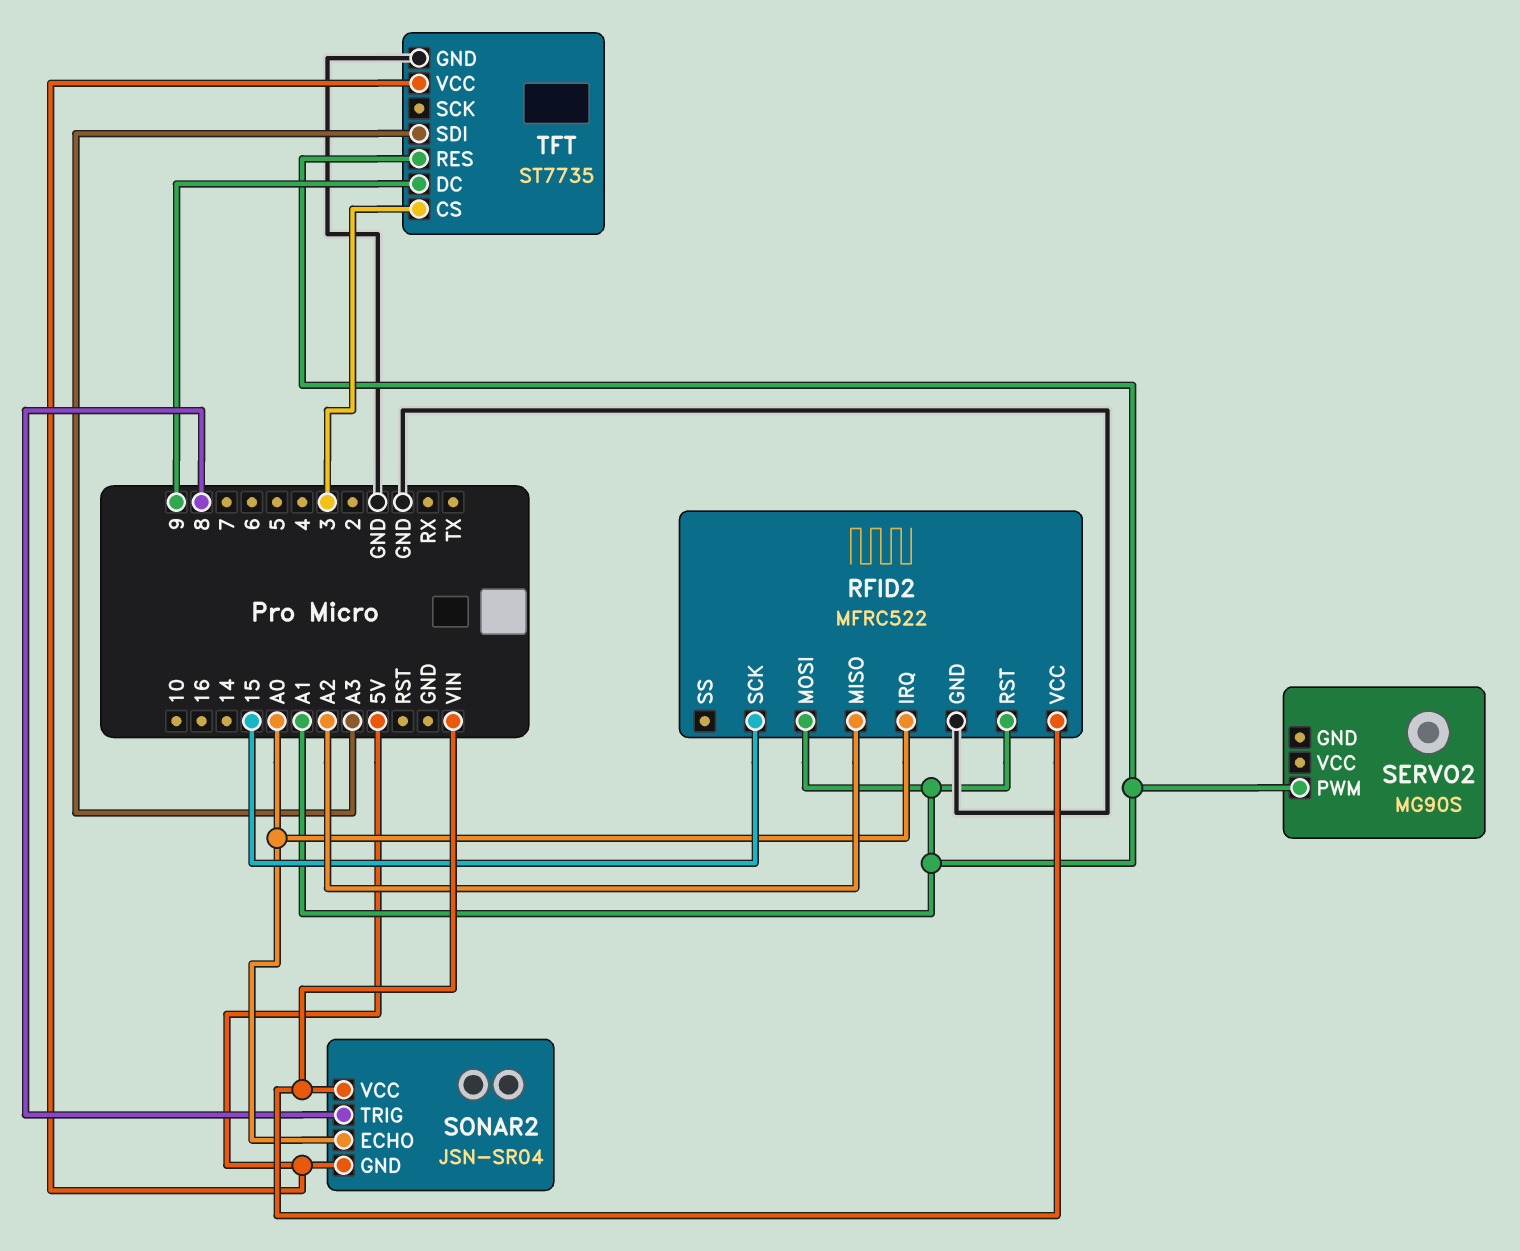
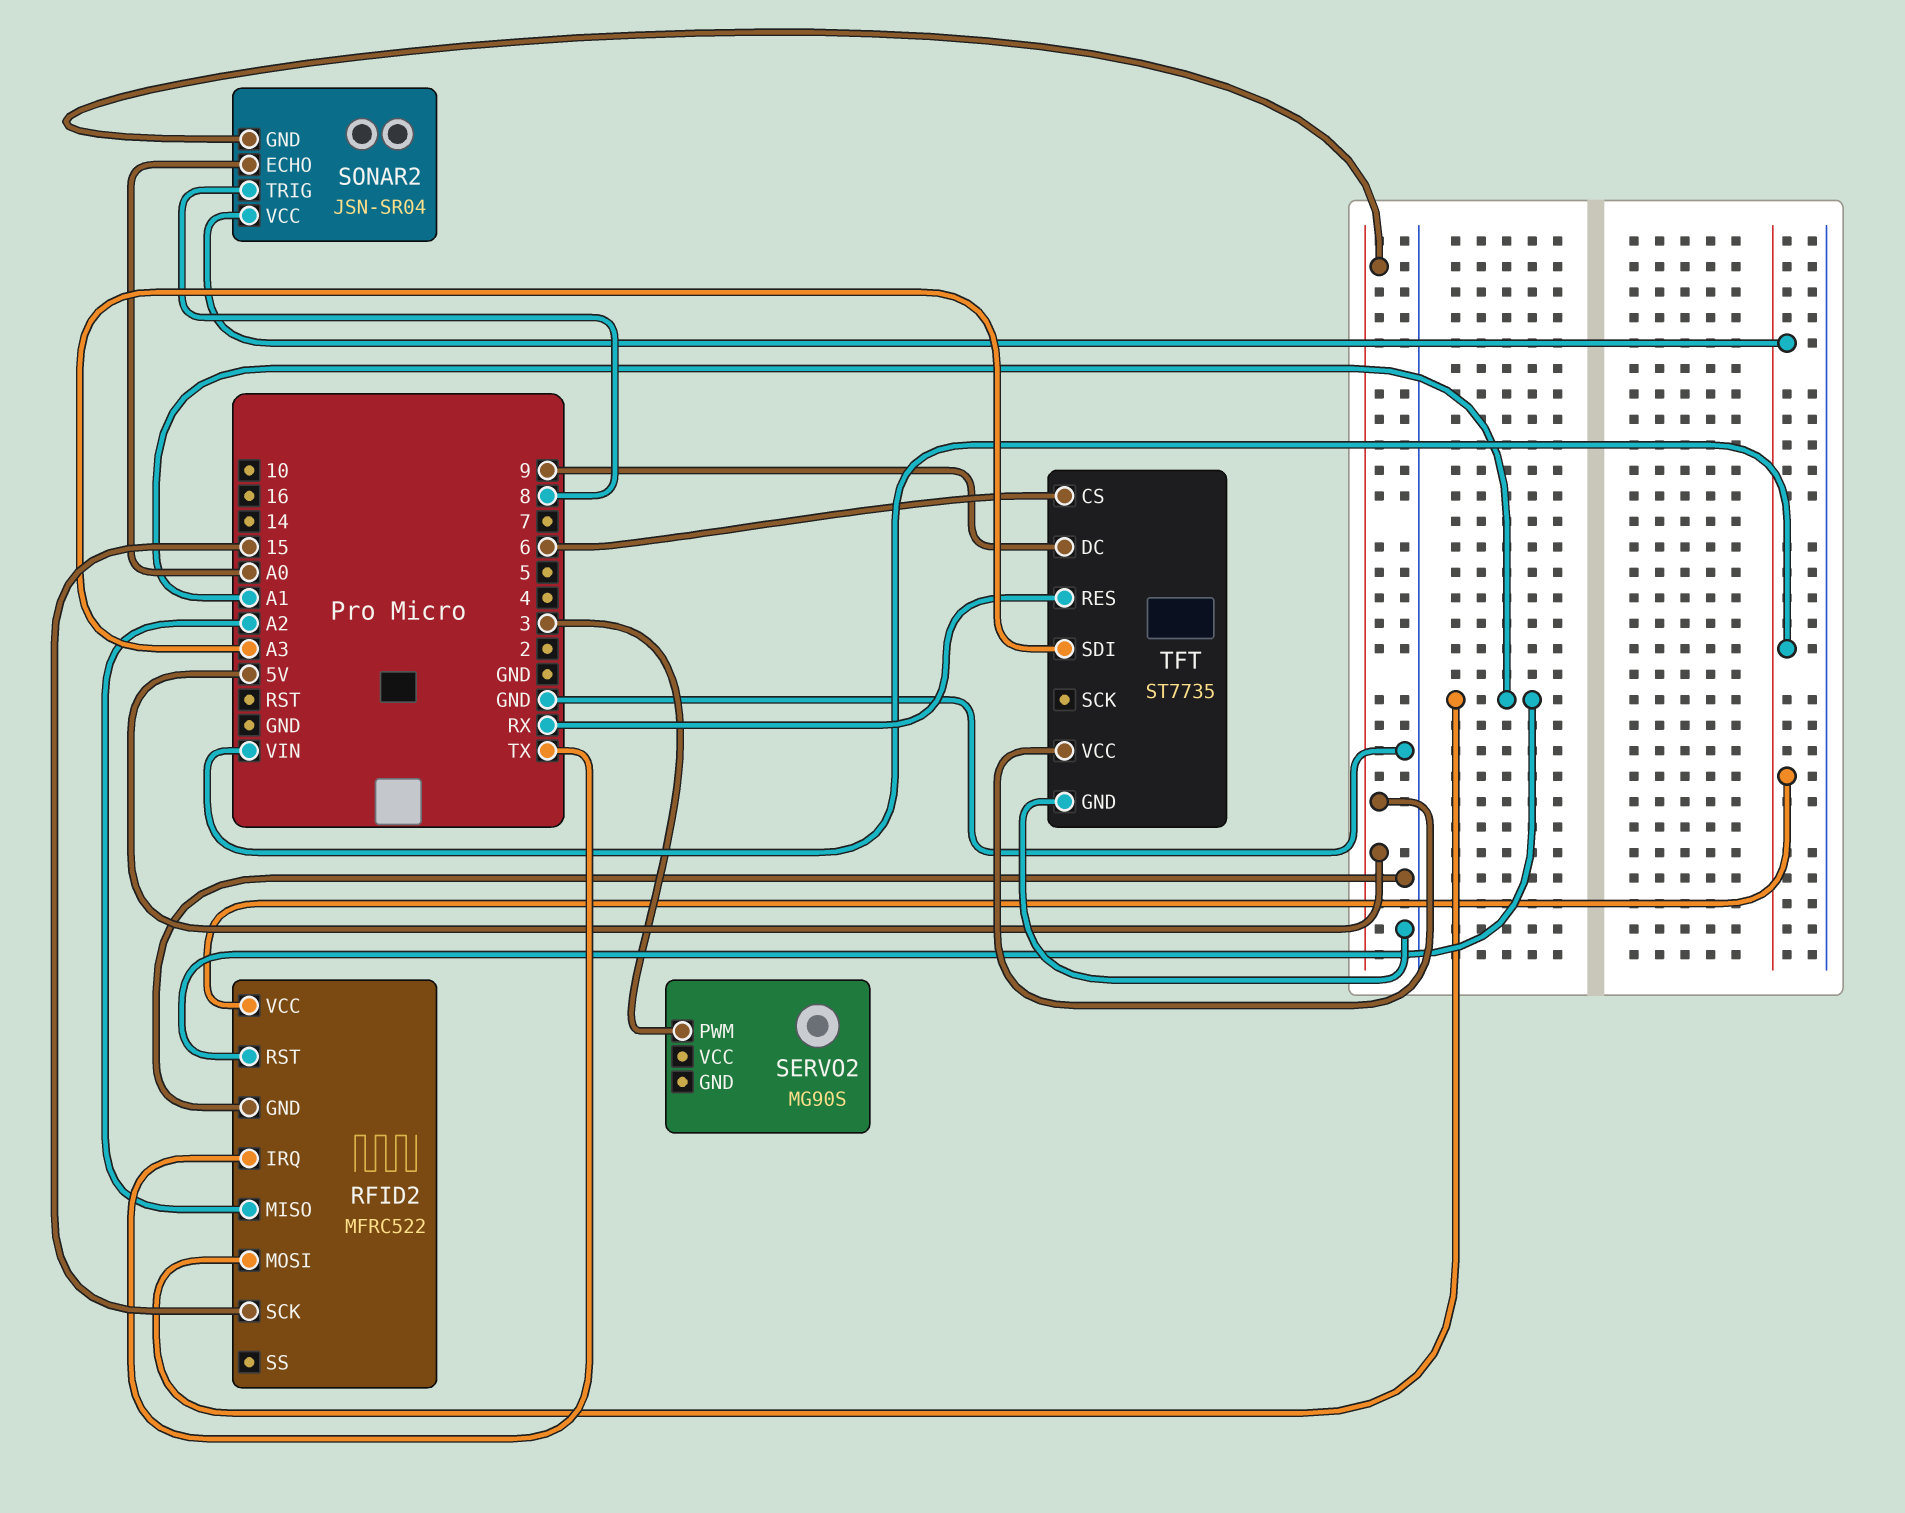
RFID2 pin IRQ: A0 -> TX
SERVO2 pin PWM: A1 -> 3
TFT pin CS: 3 -> 6
TFT pin RES: A1 -> RX

